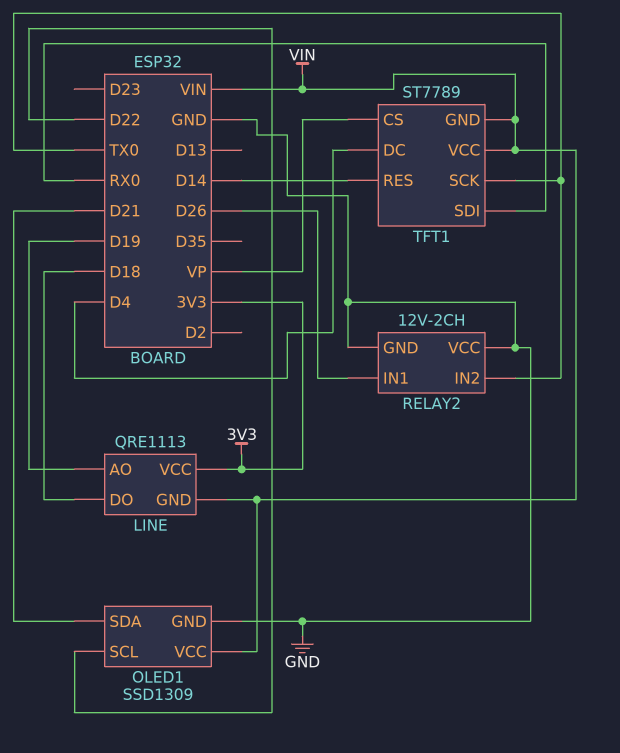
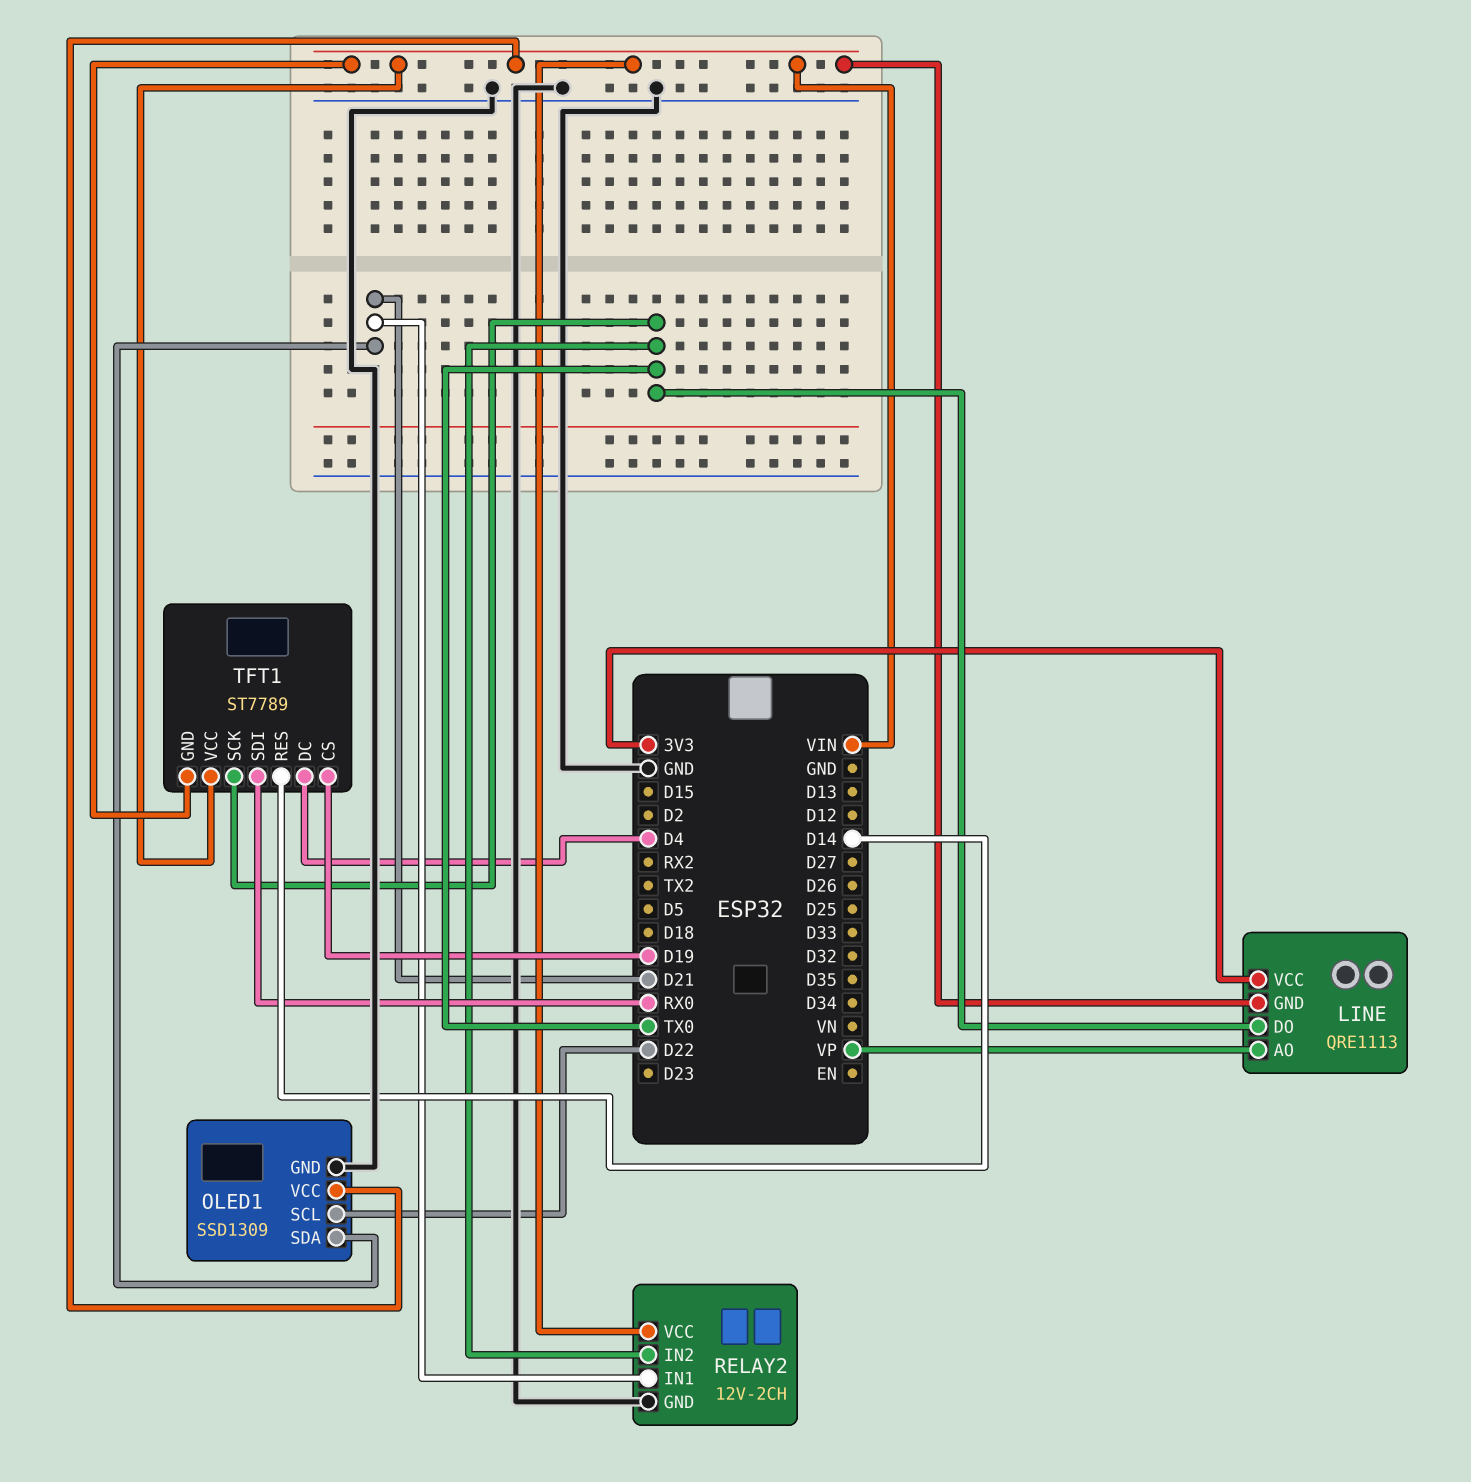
LINE pin AO: D19 -> VP
LINE pin DO: D18 -> TX0
RELAY2 pin IN1: D26 -> D21
RELAY2 pin VCC: GND -> VIN
TFT1 pin CS: VP -> D19

